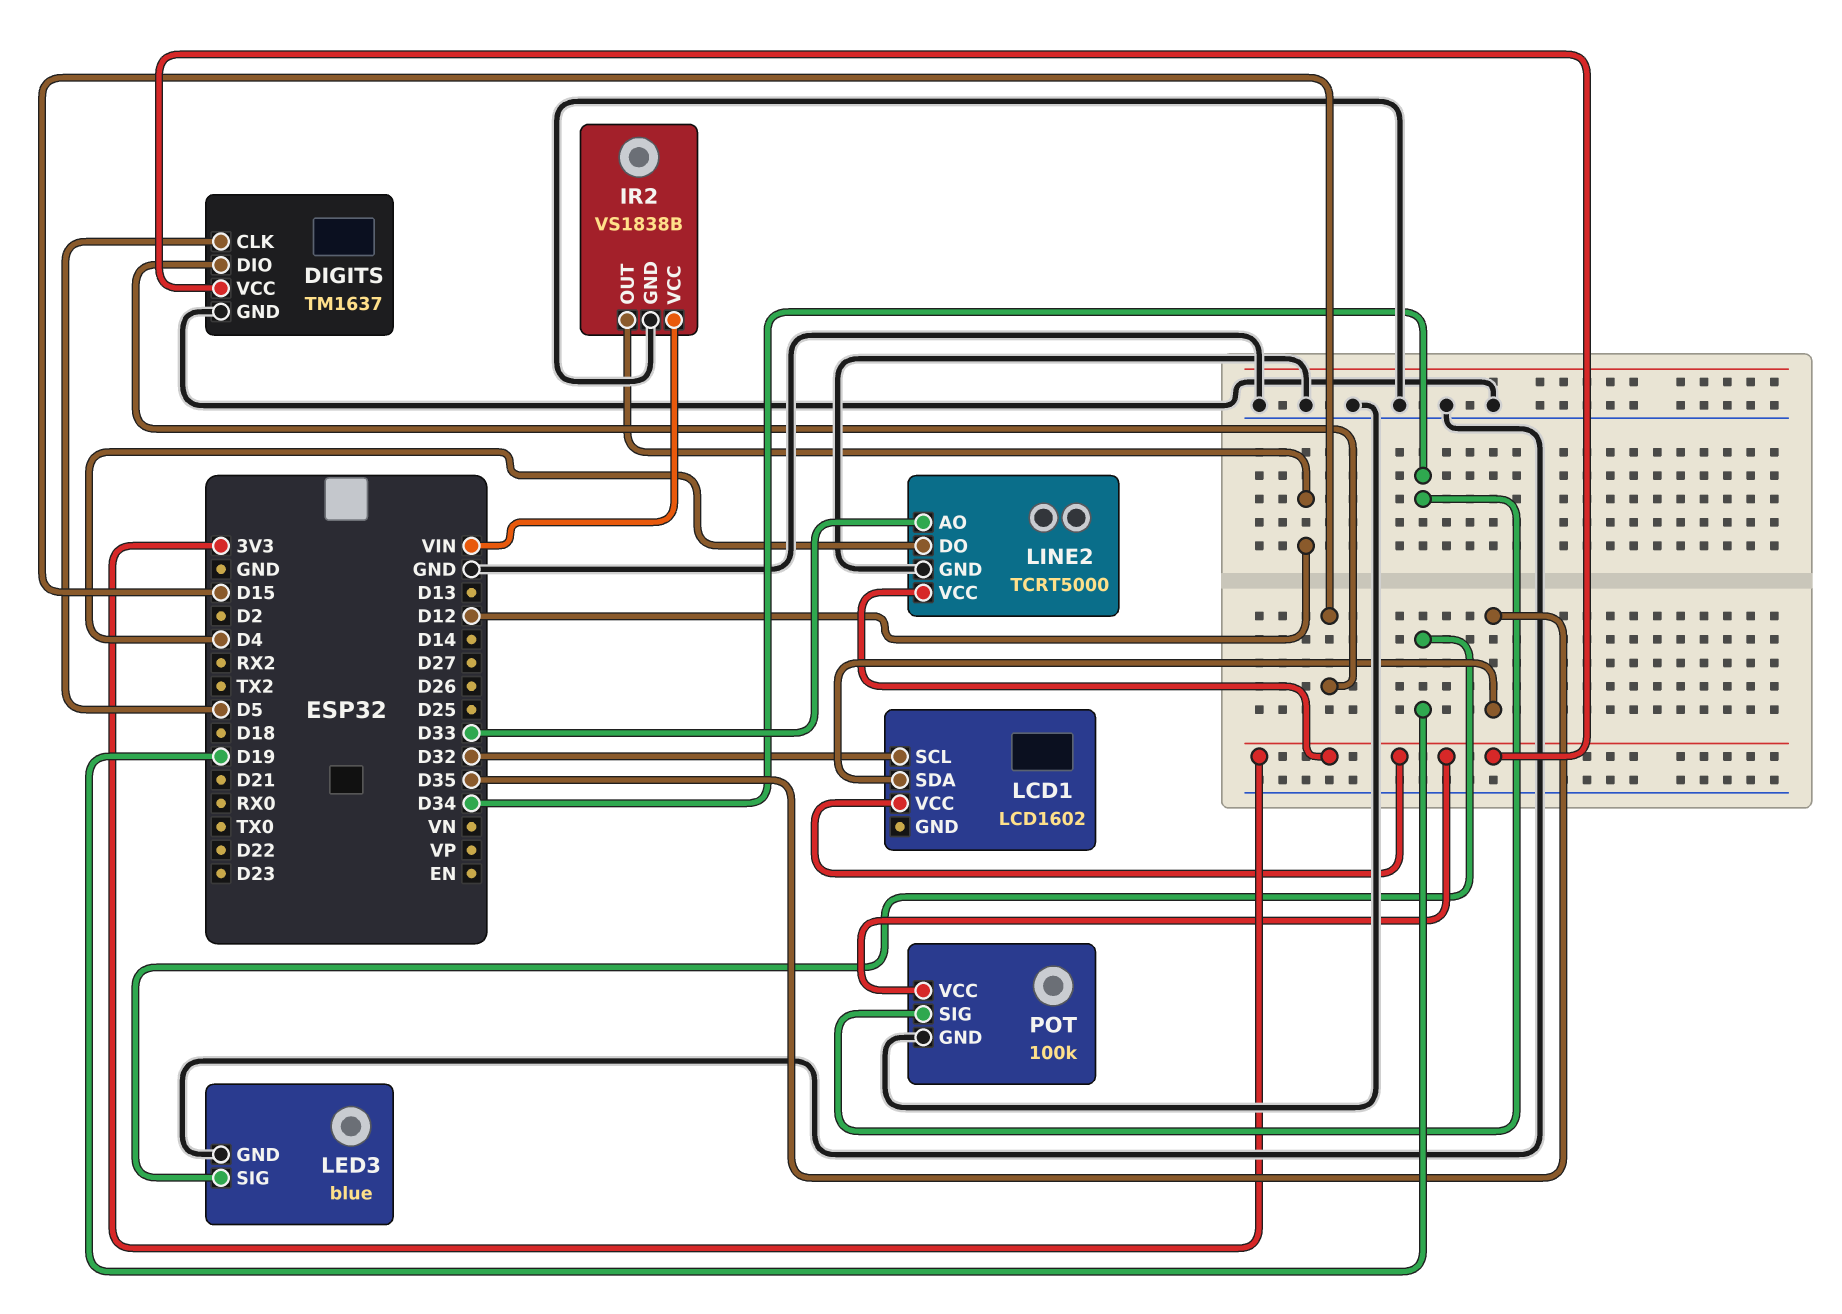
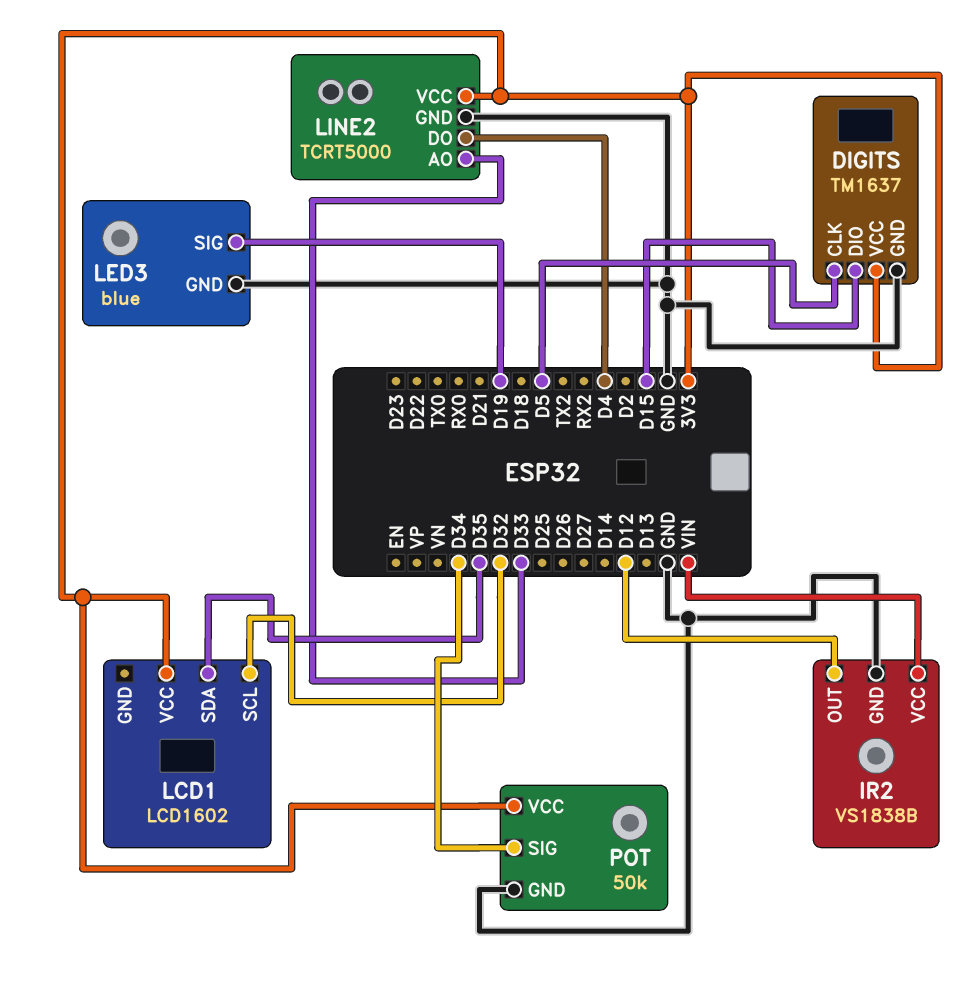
POT: 100k -> 50k

